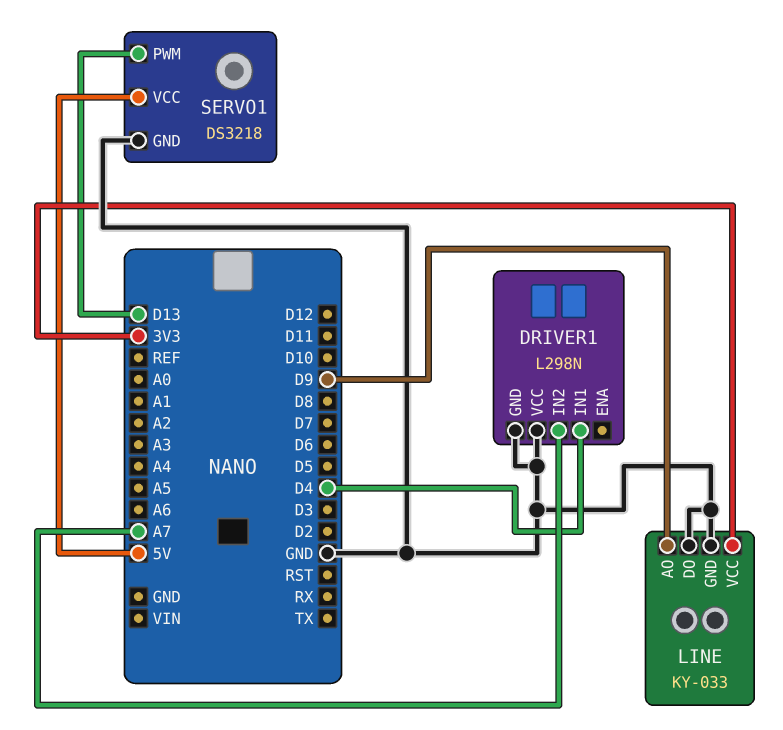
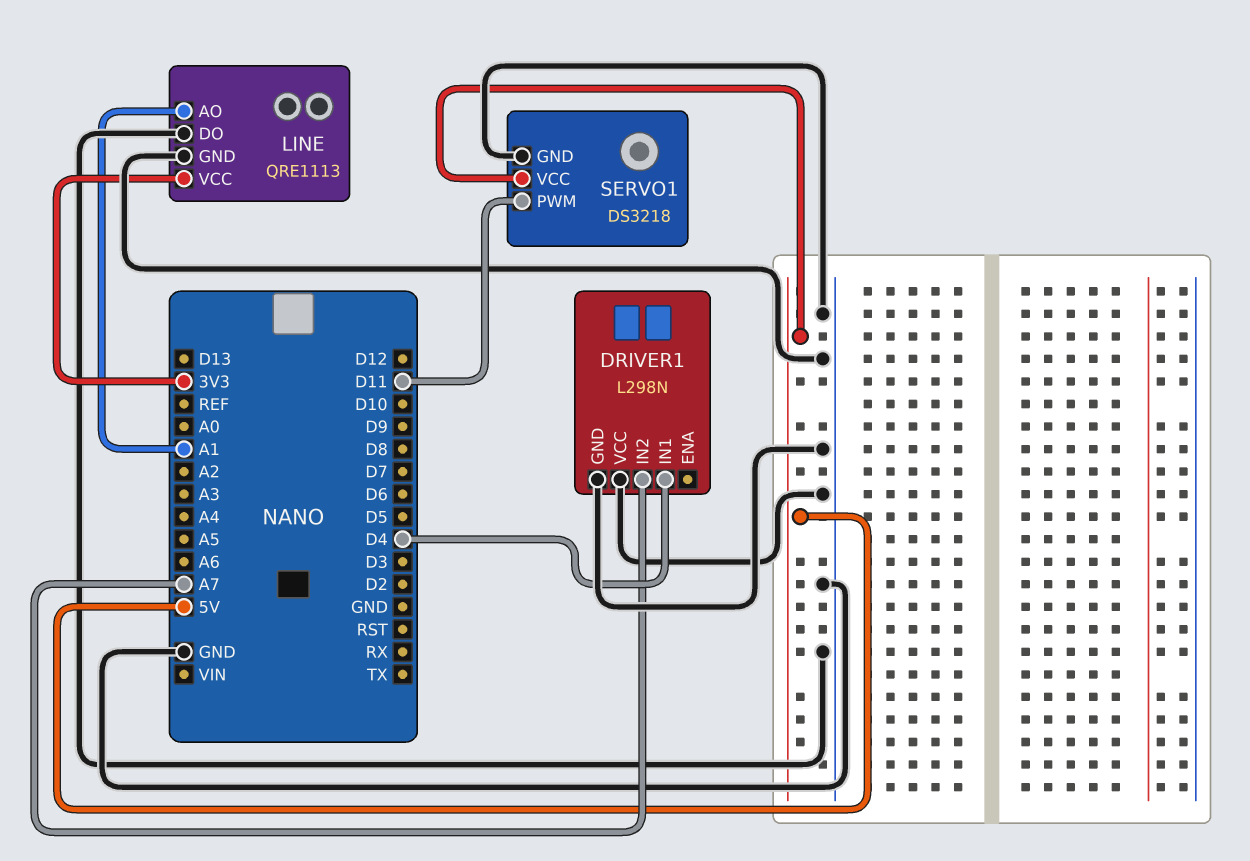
LINE: KY-033 -> QRE1113
LINE pin AO: D9 -> A1
SERVO1 pin PWM: D13 -> D11

